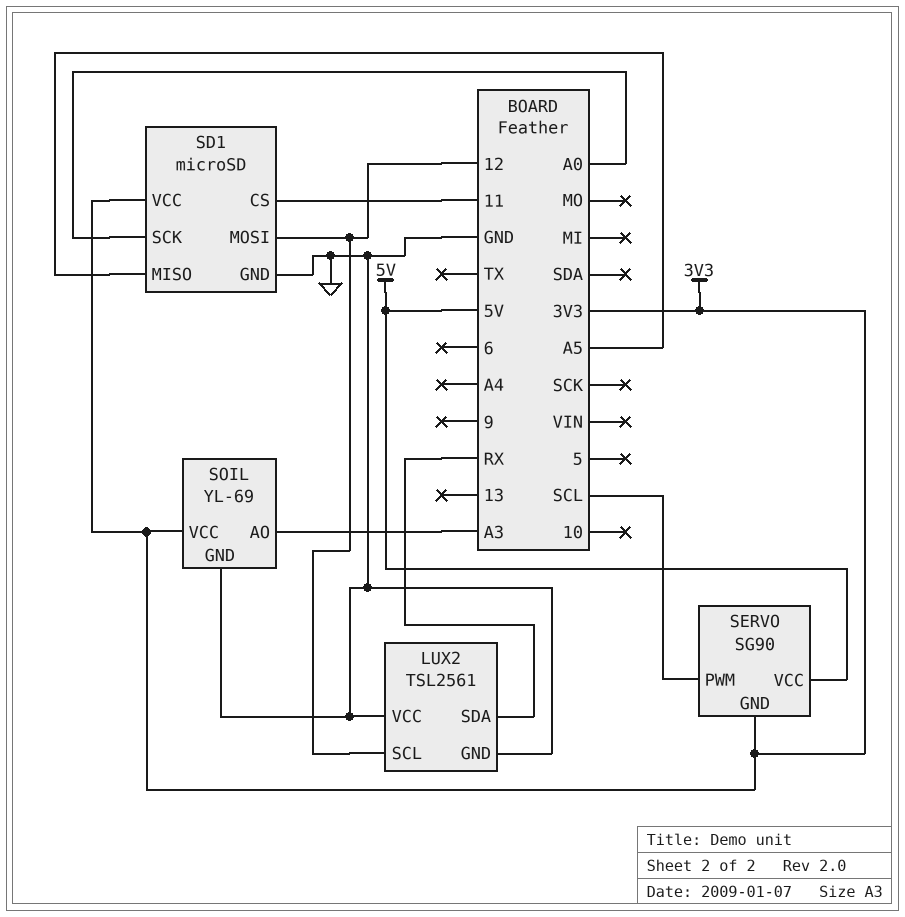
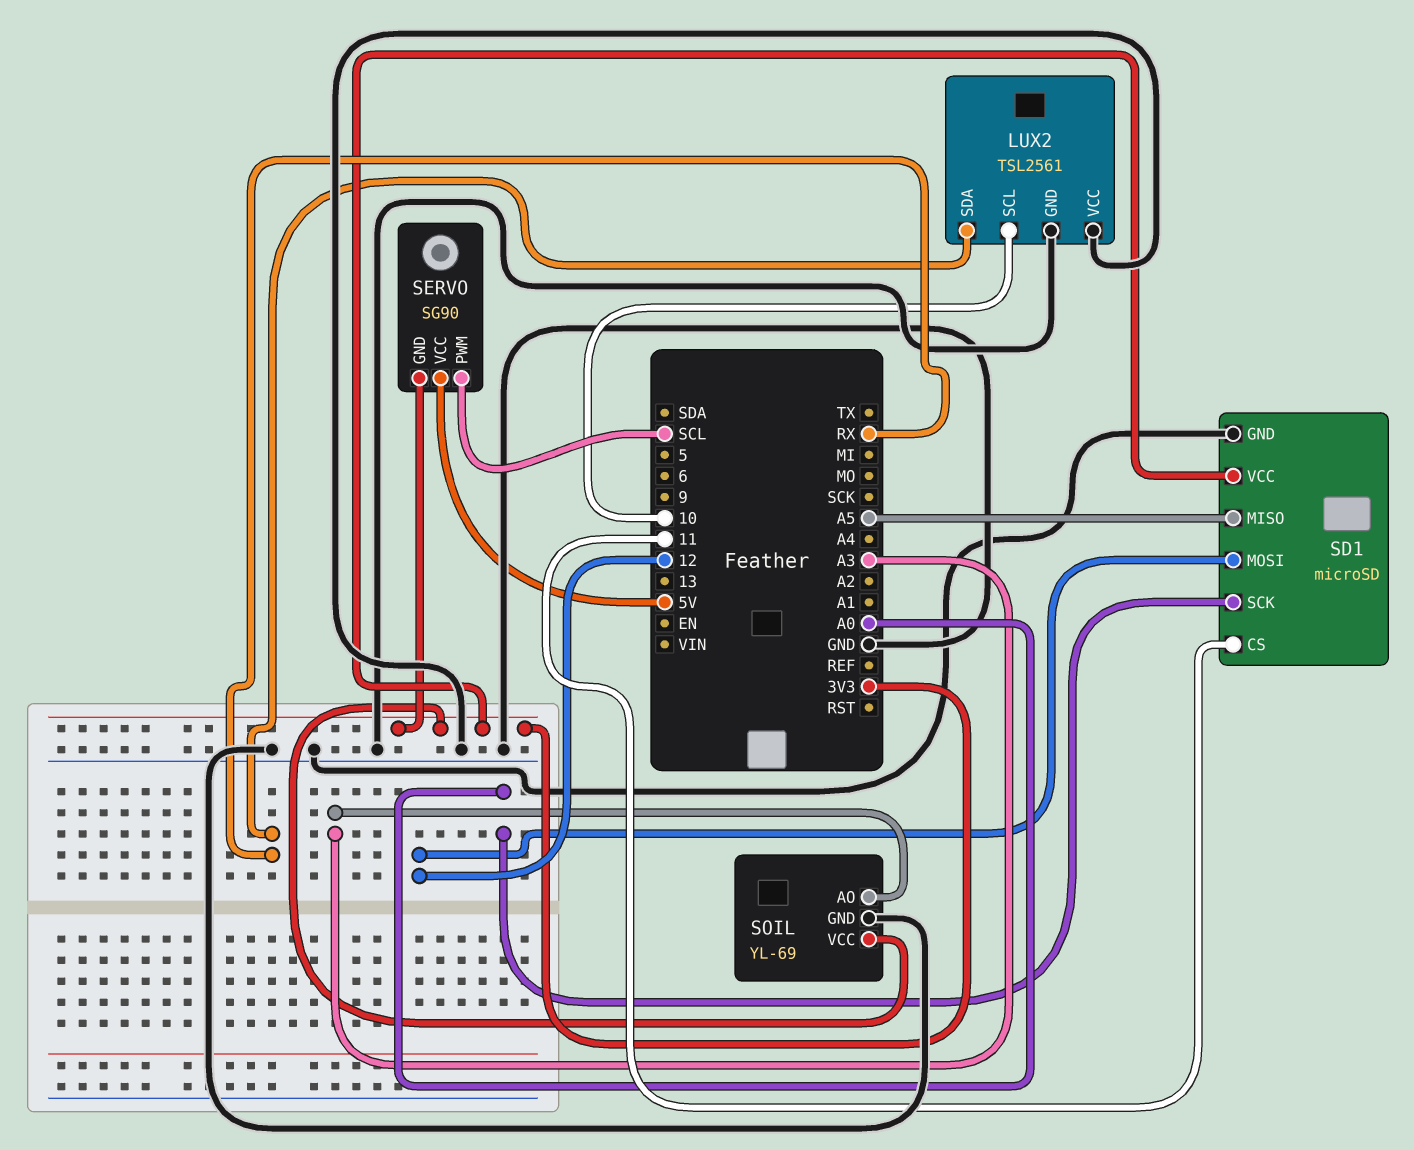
LUX2 pin SCL: 12 -> 10

